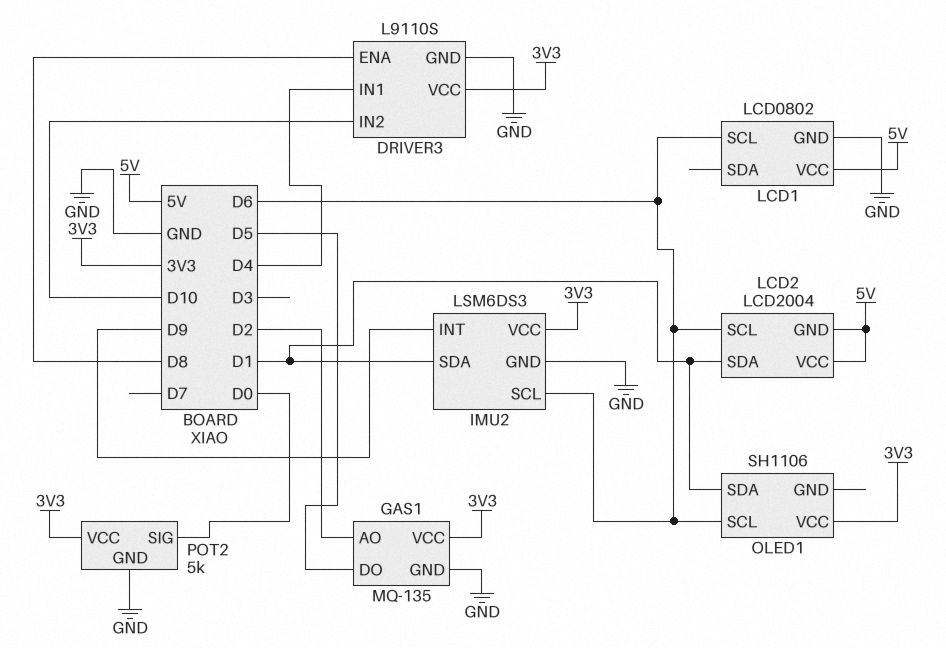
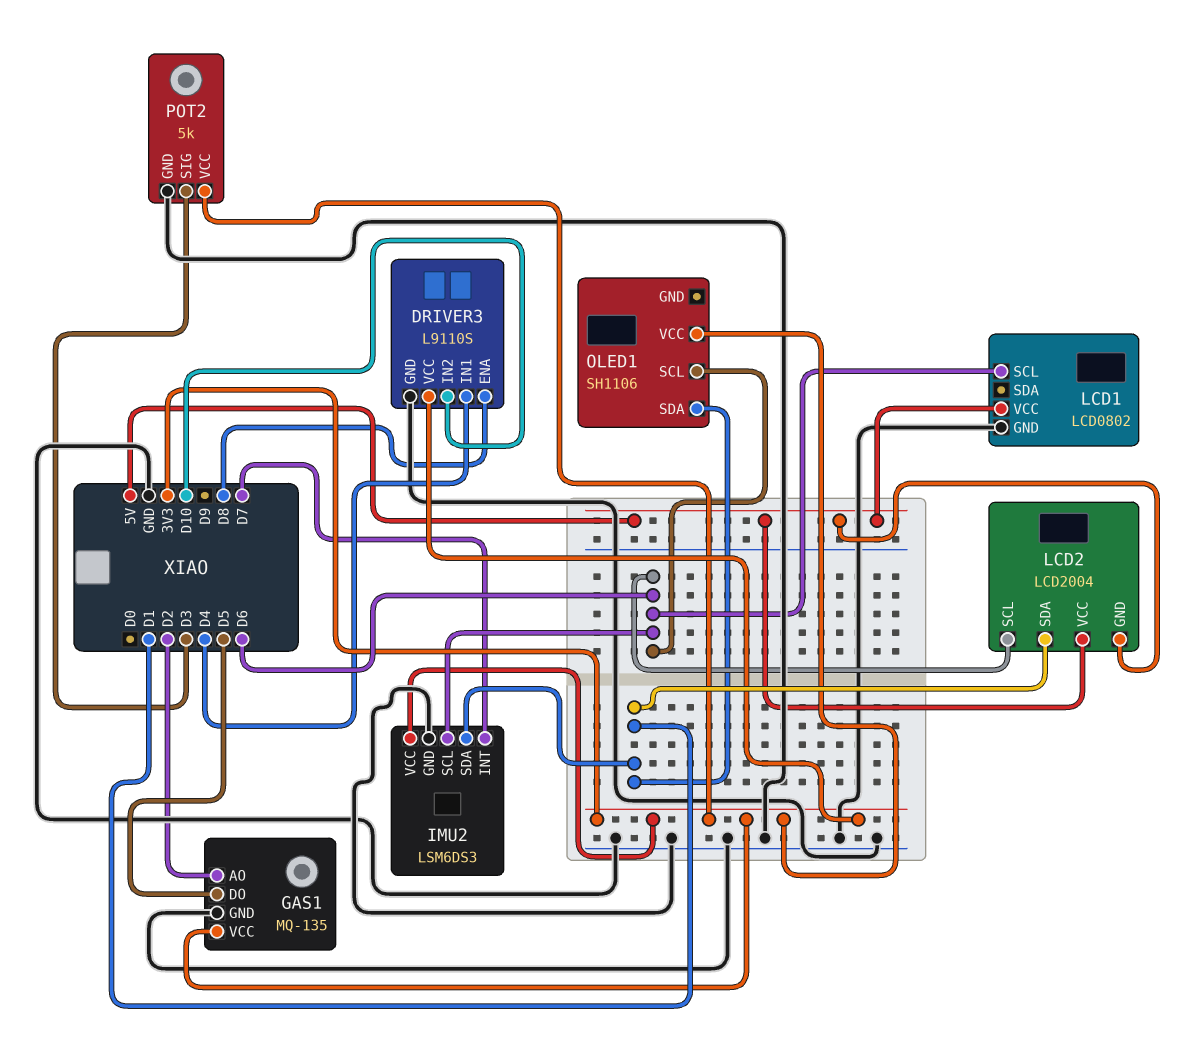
IMU2 pin INT: D9 -> D7
POT2 pin SIG: D0 -> D3

